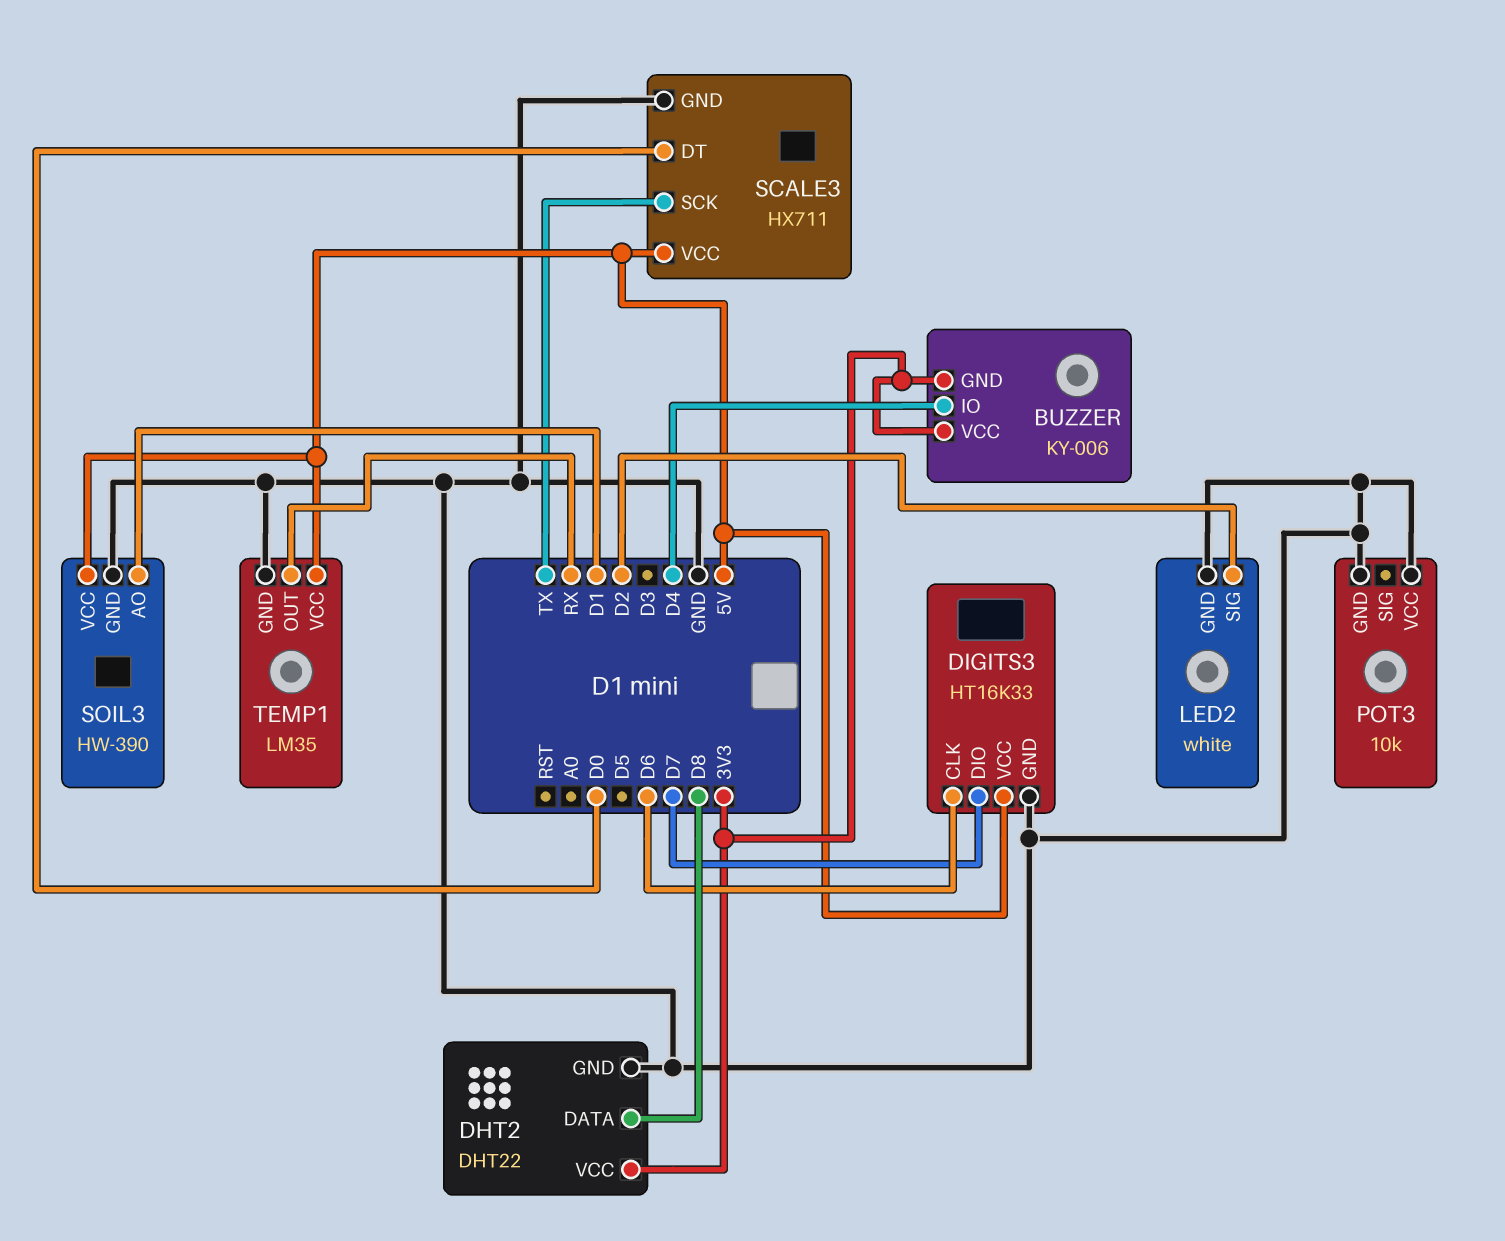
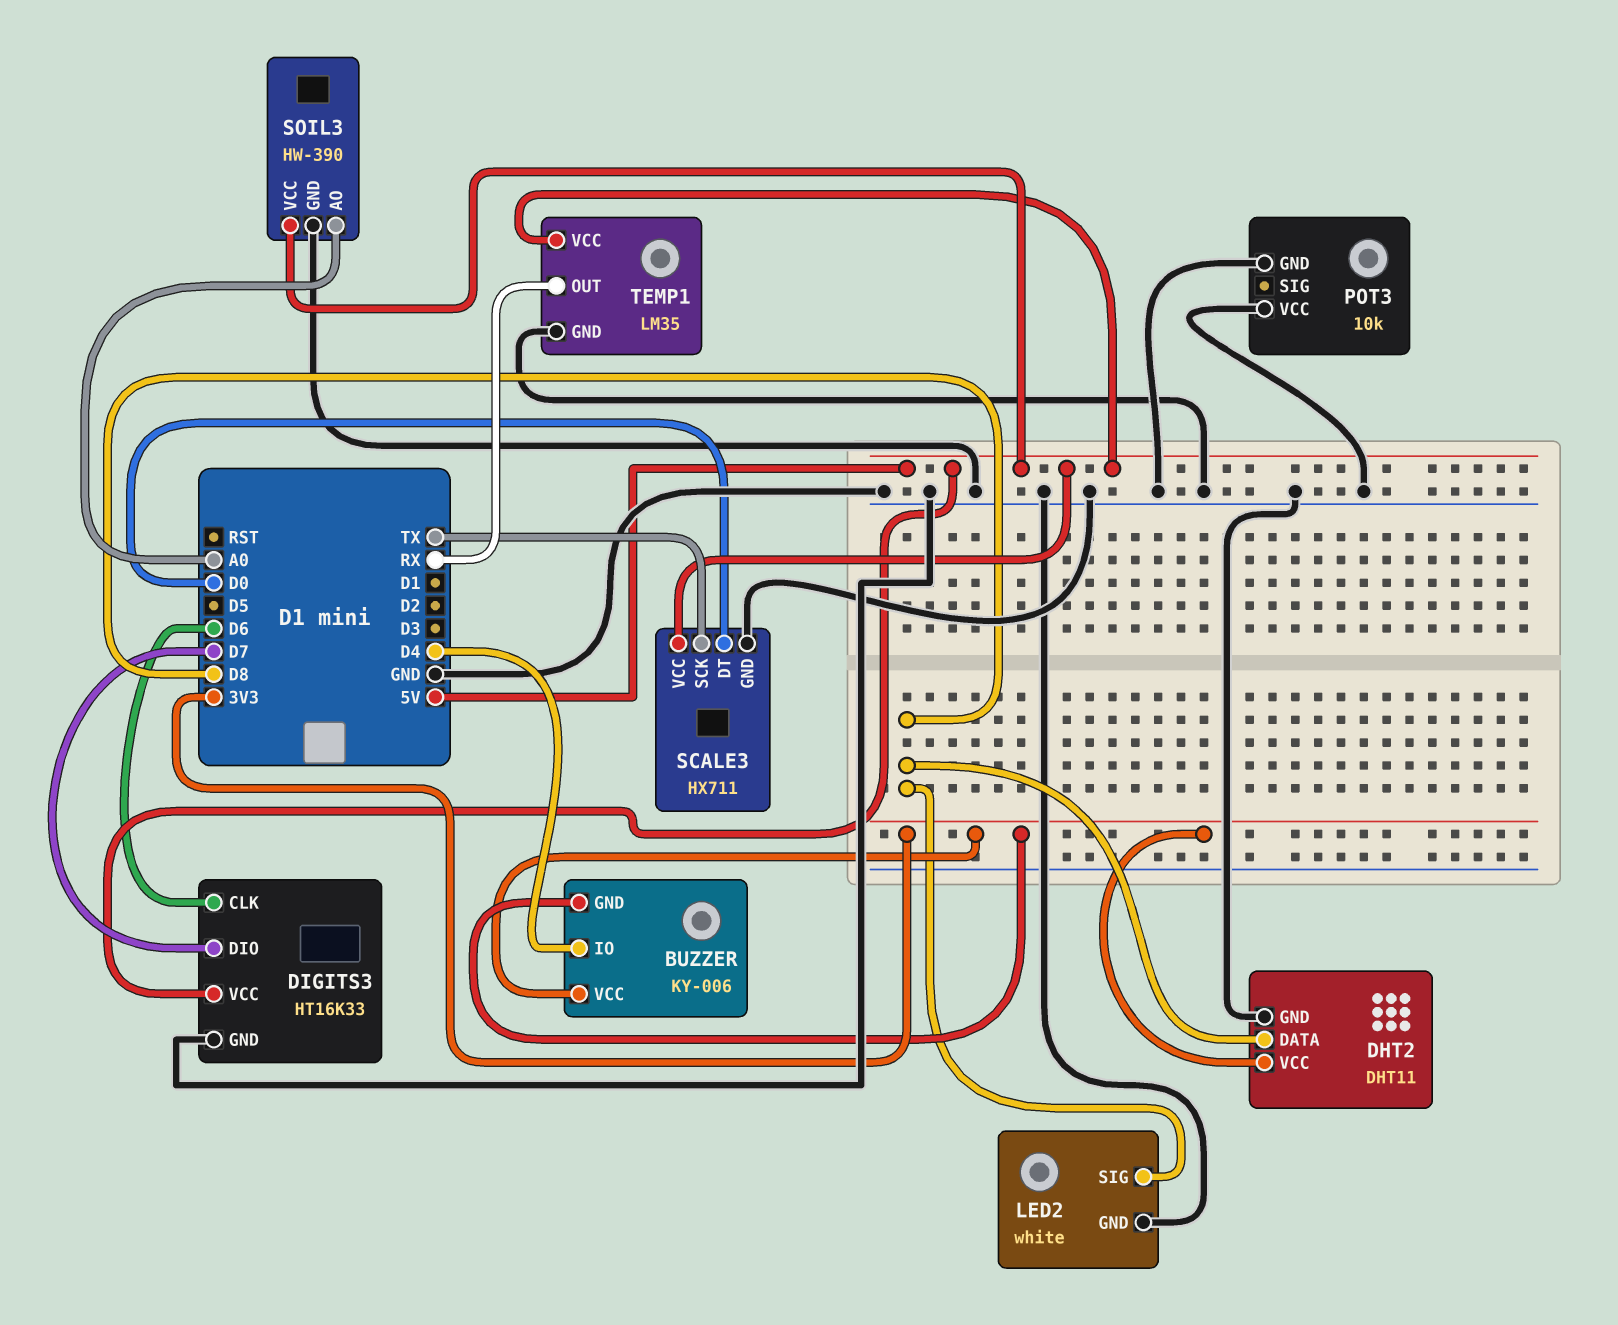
DHT2: DHT22 -> DHT11
LED2 pin SIG: D2 -> D8
SOIL3 pin AO: D1 -> A0

